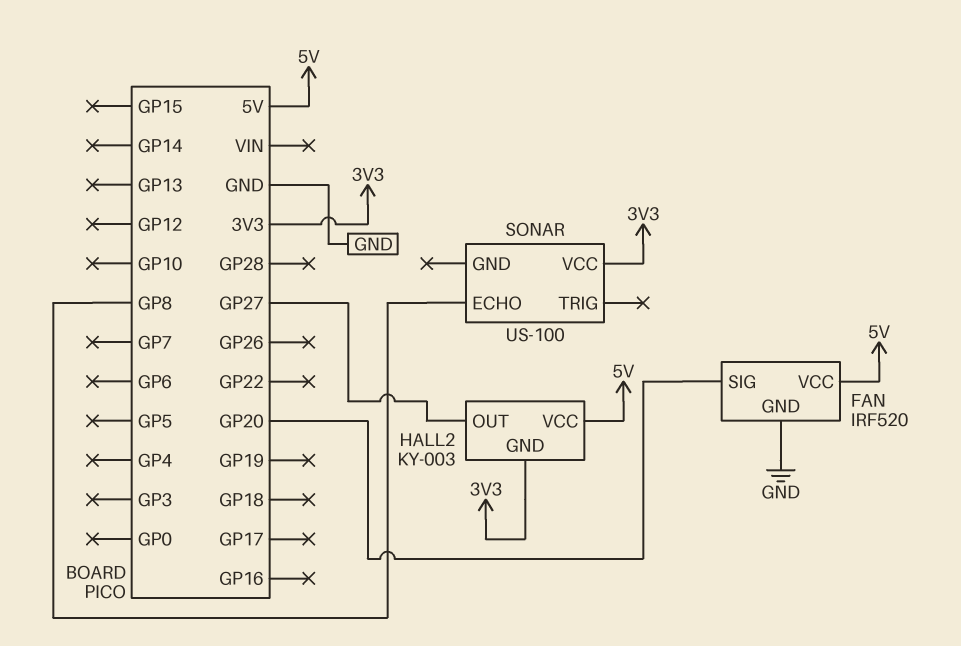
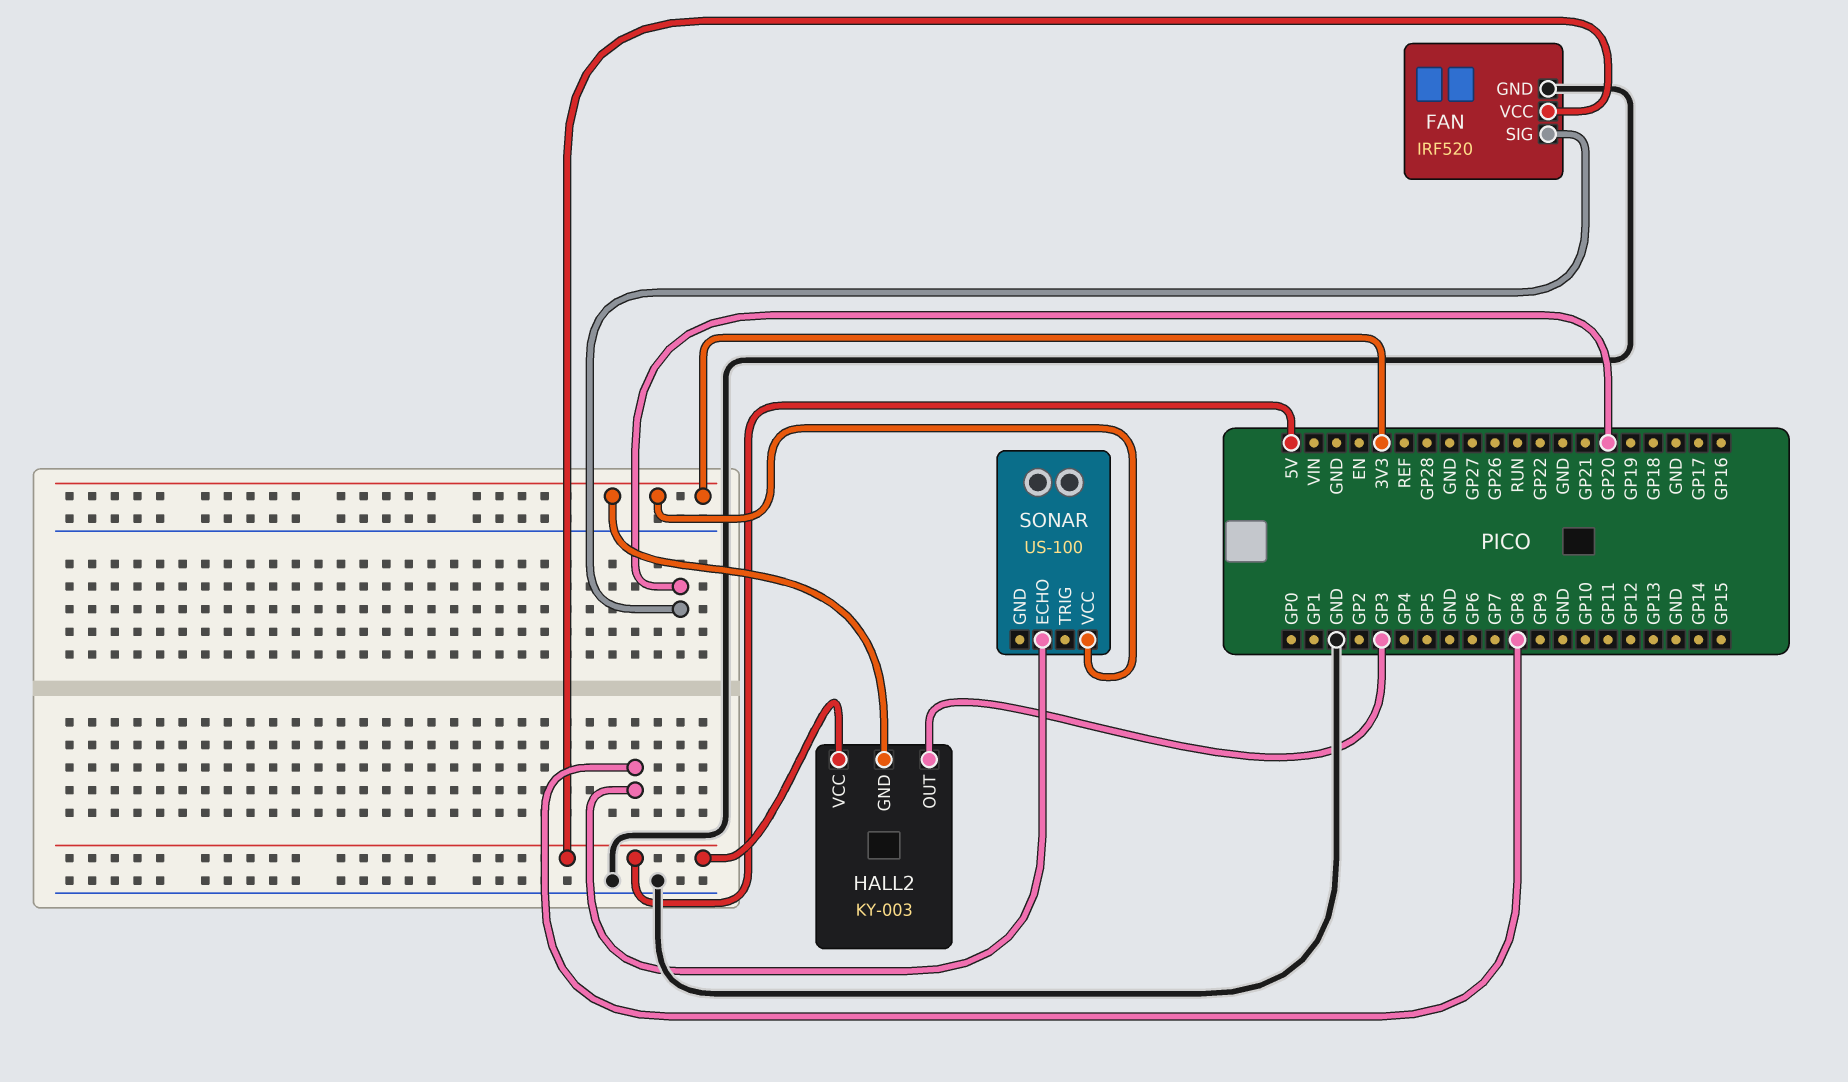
HALL2 pin OUT: GP27 -> GP3

